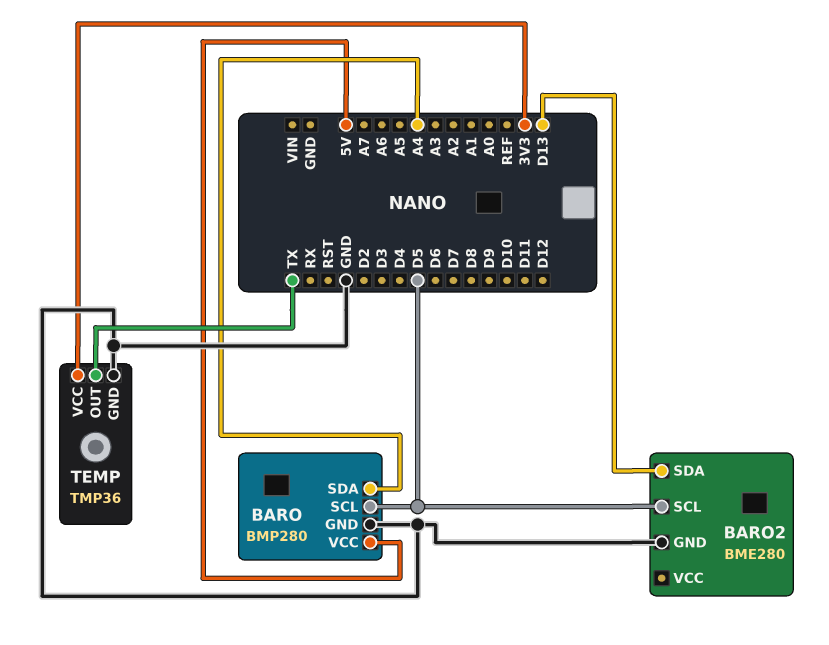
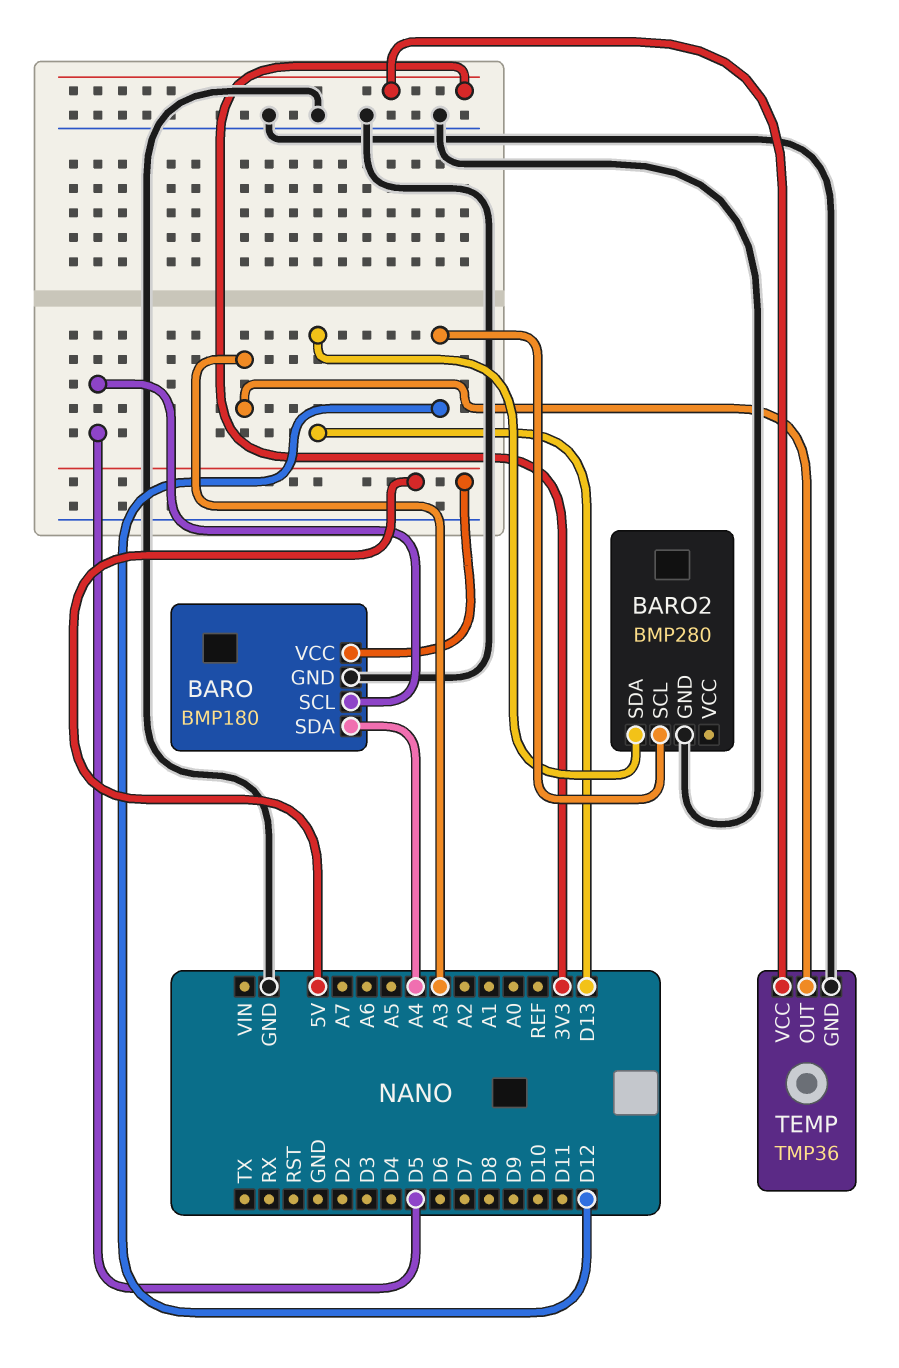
BARO: BMP280 -> BMP180
BARO2: BME280 -> BMP280
BARO2 pin SCL: D5 -> D12
TEMP pin OUT: TX -> A3

